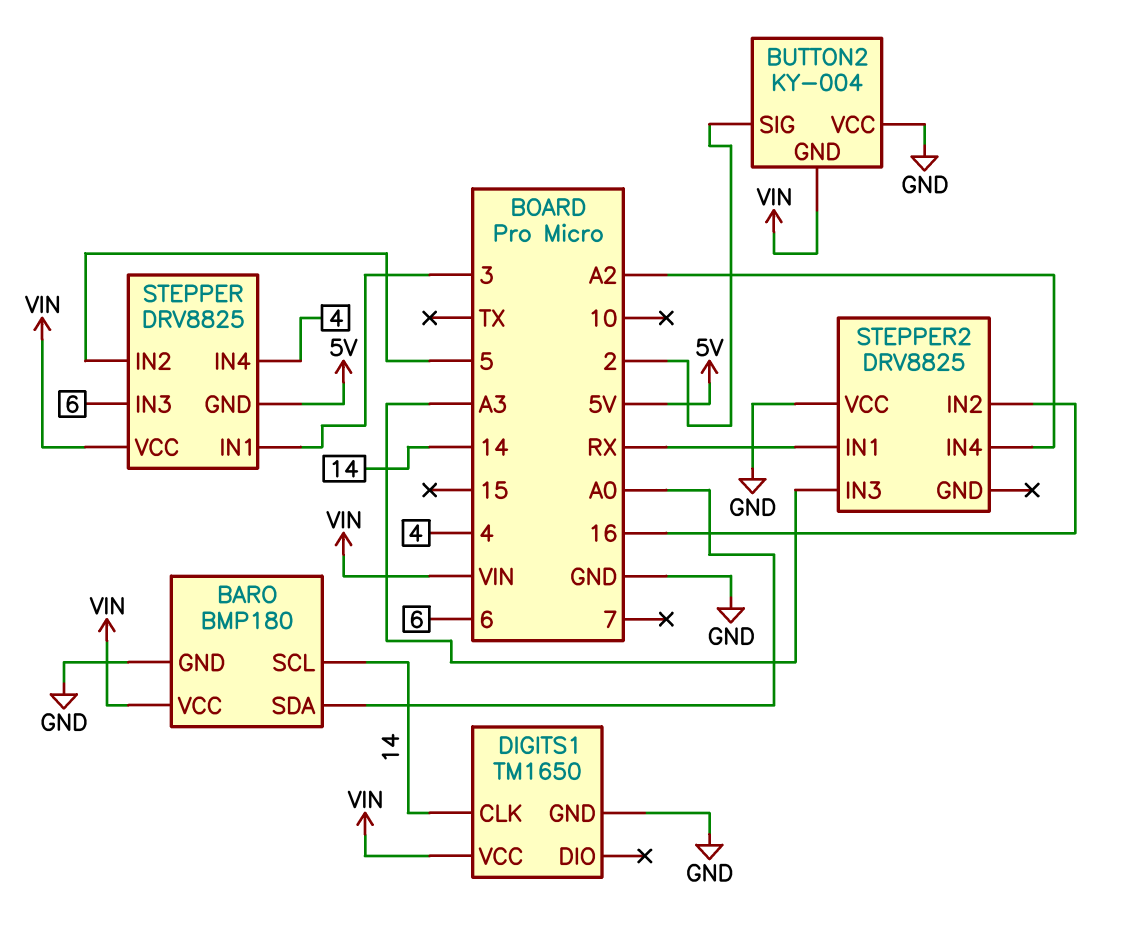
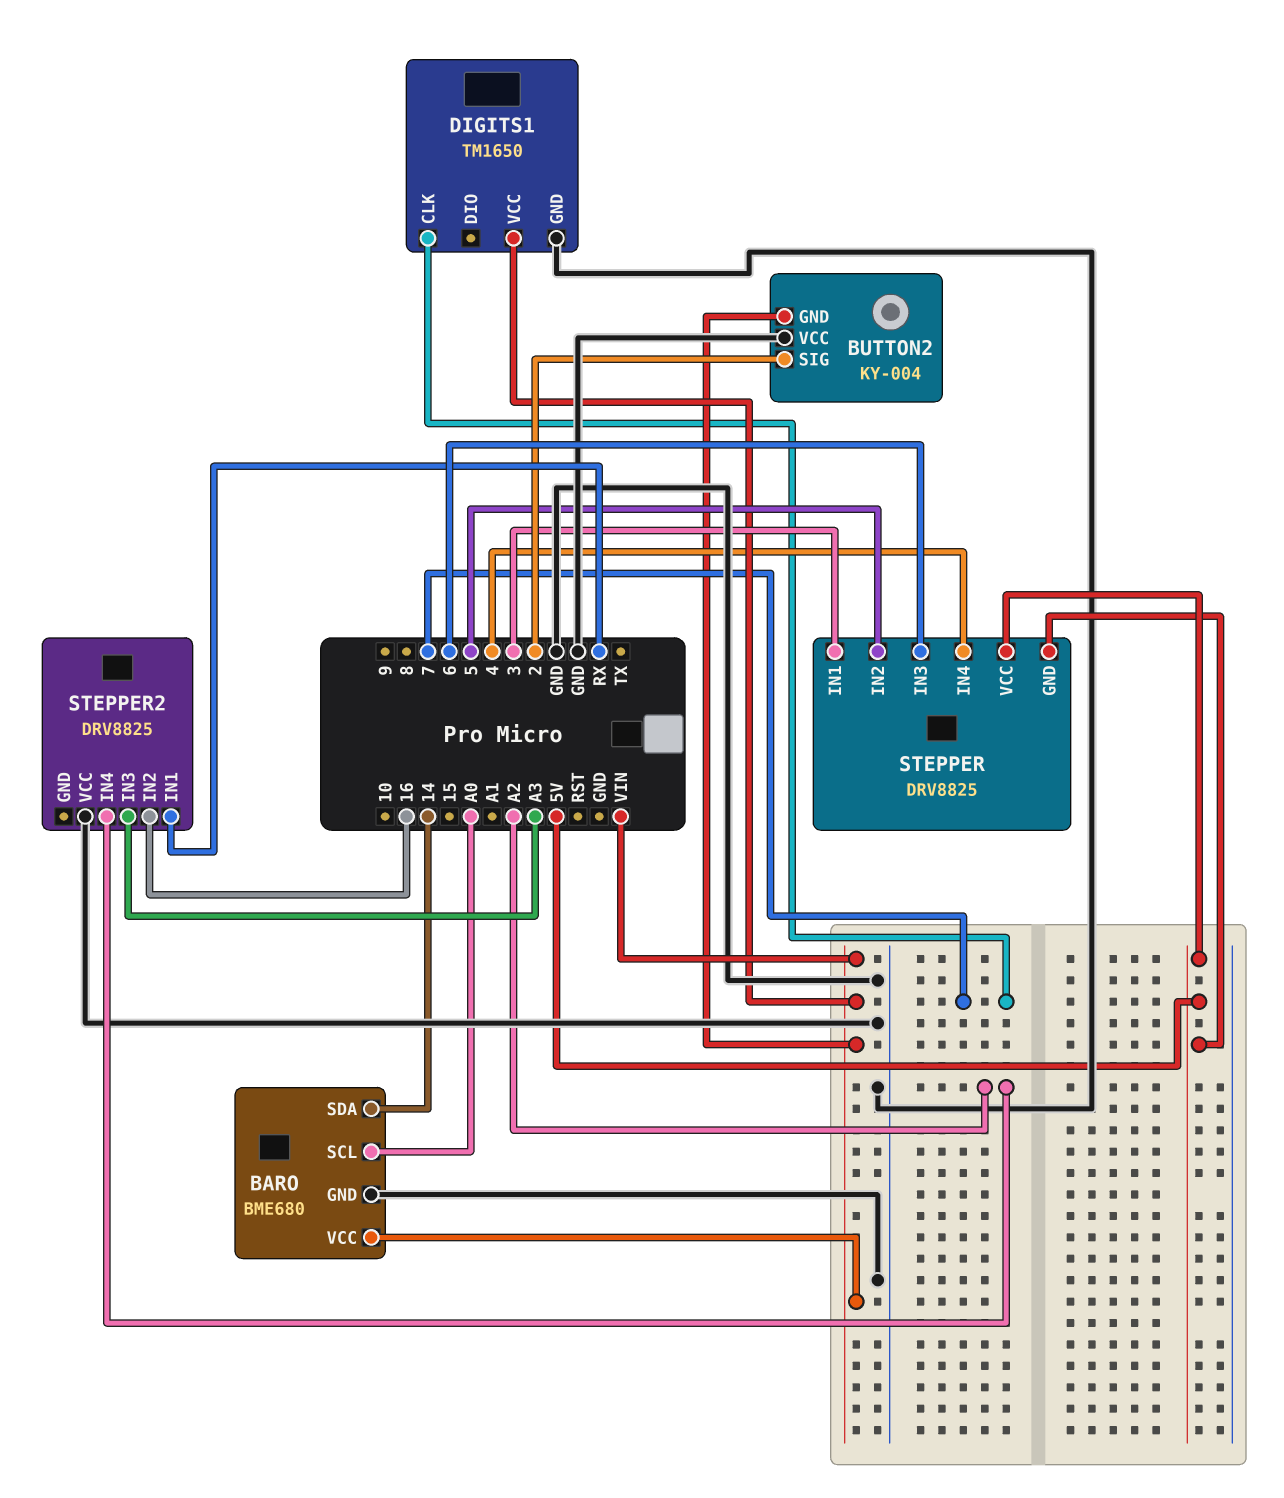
BARO: BMP180 -> BME680
BARO pin SCL: 14 -> A0
BARO pin SDA: A0 -> 14
DIGITS1 pin CLK: 14 -> 7
STEPPER pin VCC: VIN -> 5V

